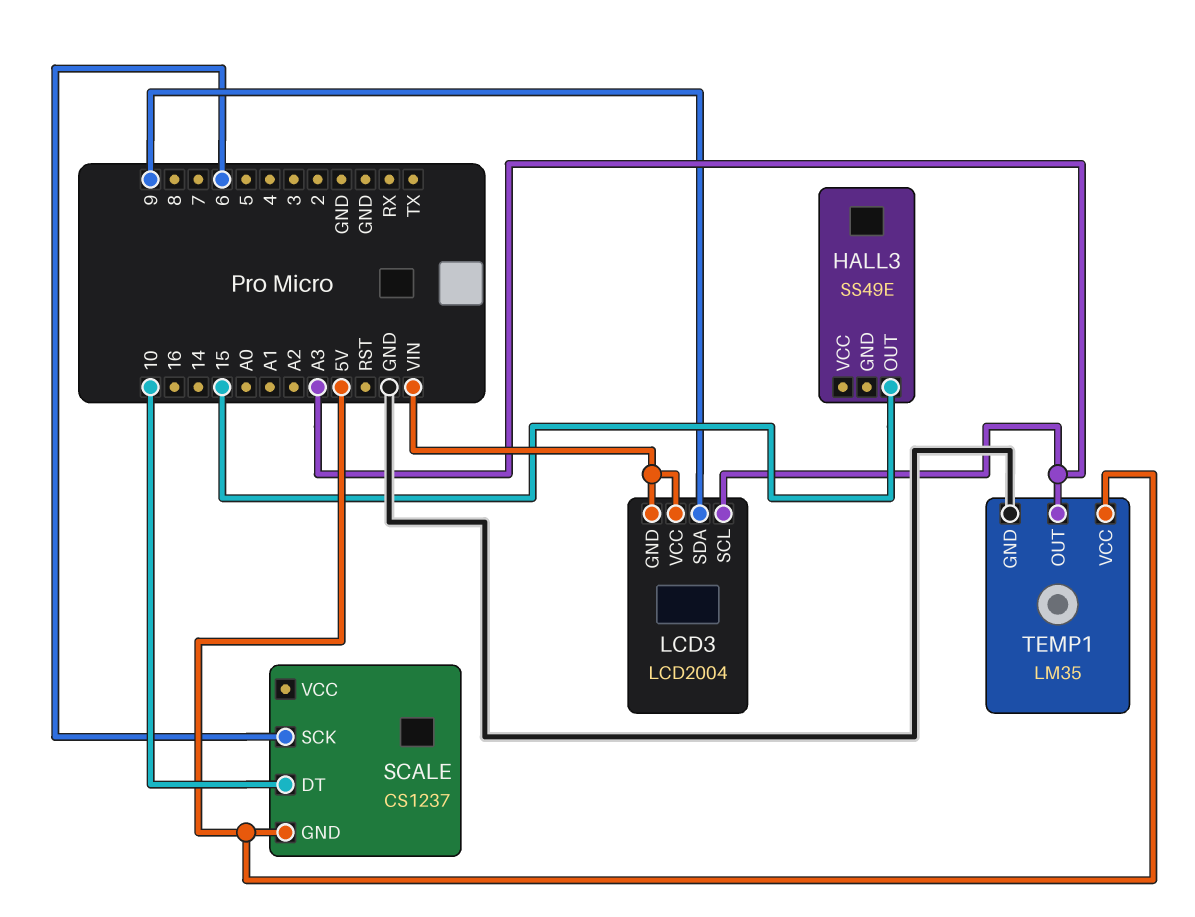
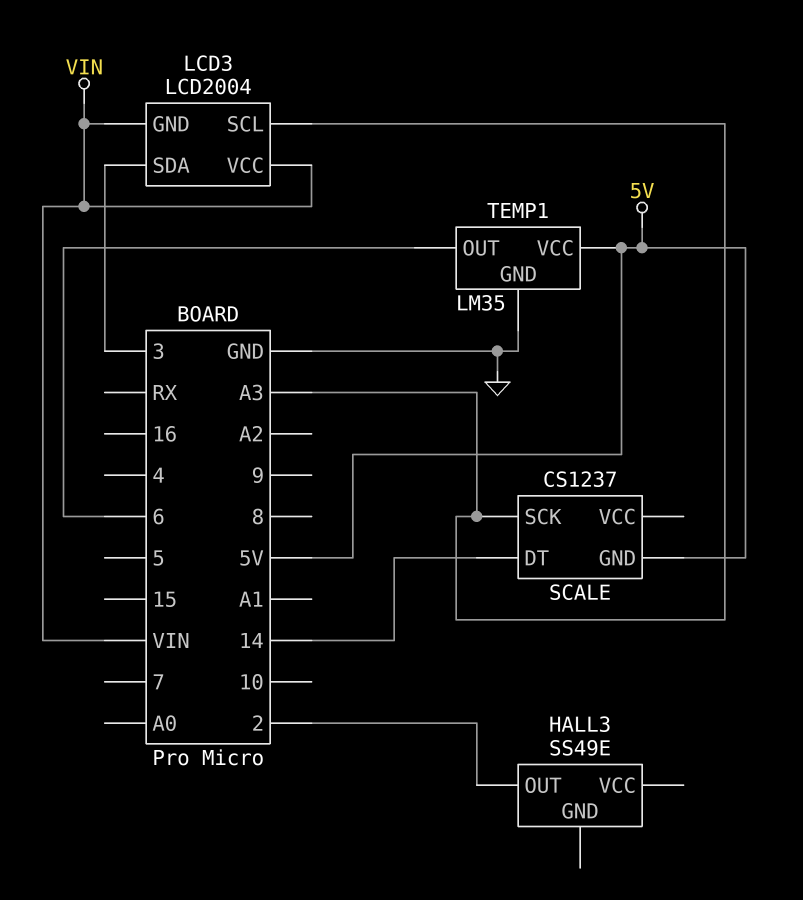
HALL3 pin OUT: 15 -> 2
LCD3 pin SDA: 9 -> 3
SCALE pin DT: 10 -> 14
SCALE pin SCK: 6 -> A3
TEMP1 pin OUT: A3 -> 6

